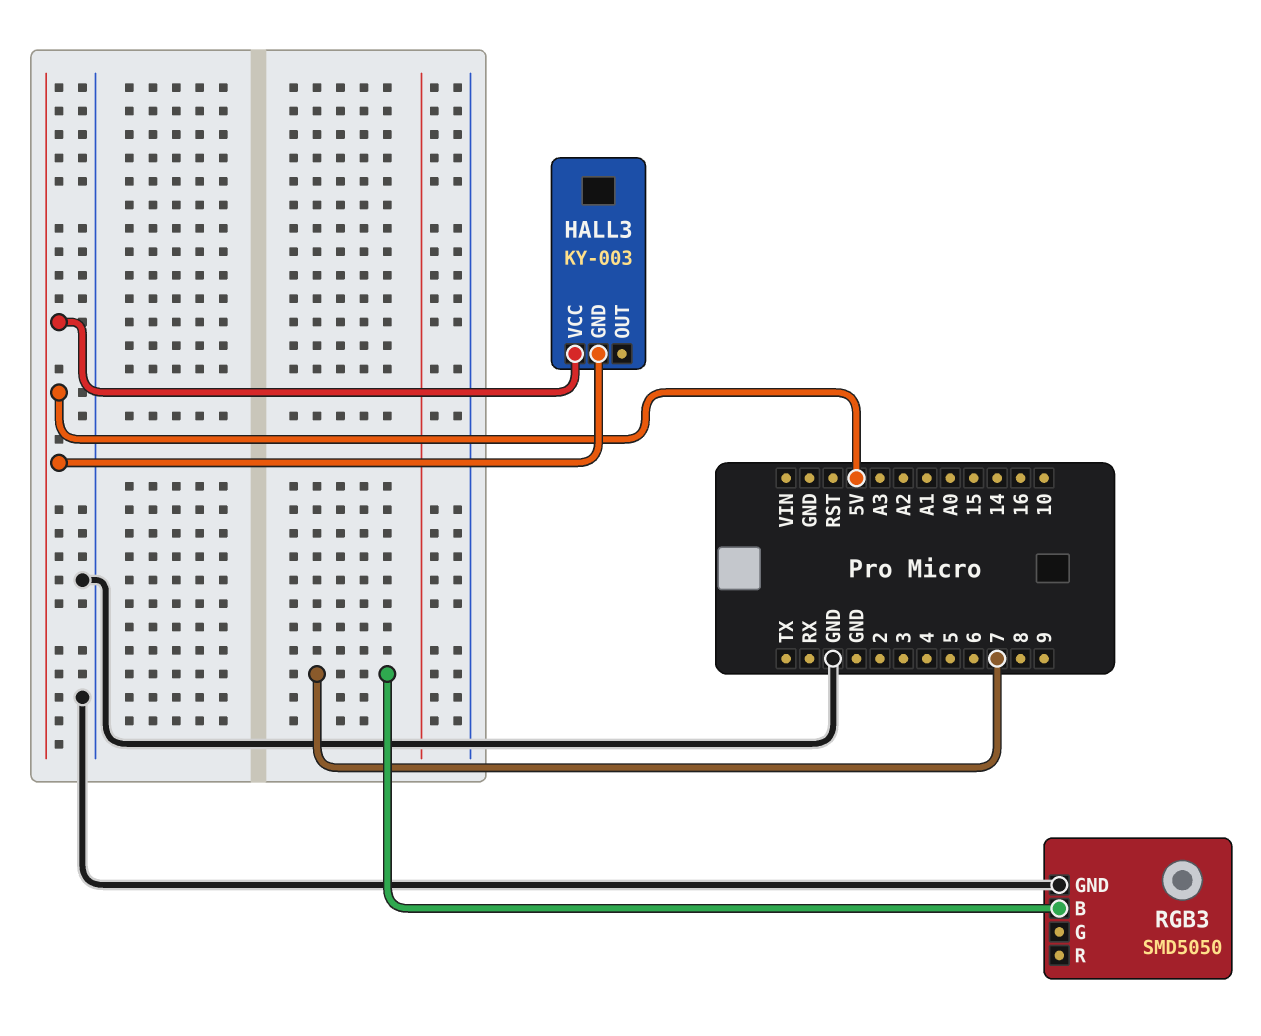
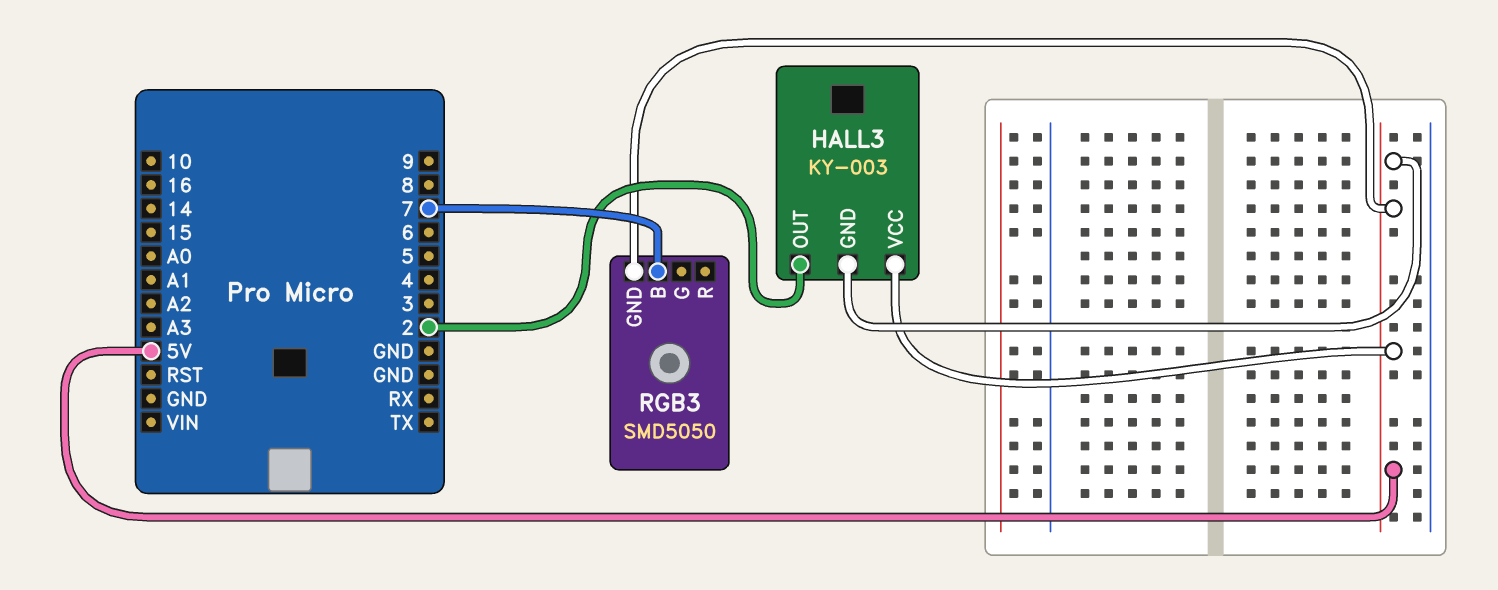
HALL3 pin OUT: none -> 2
RGB3 pin GND: GND -> 5V

